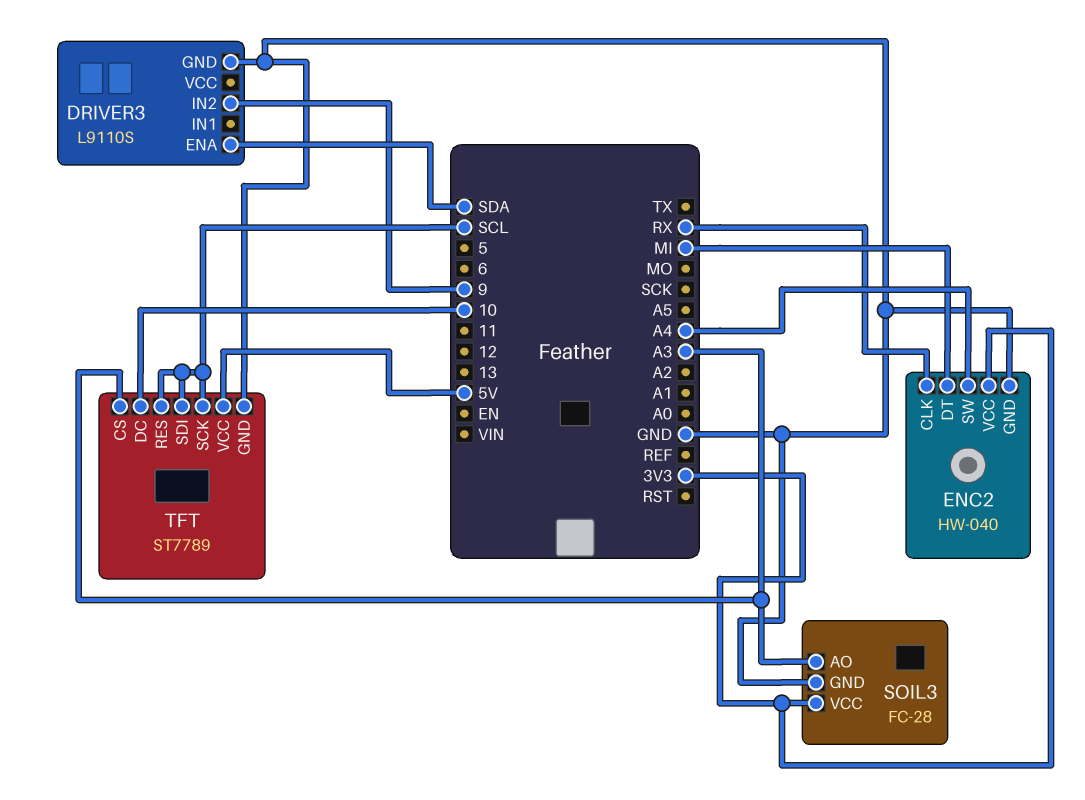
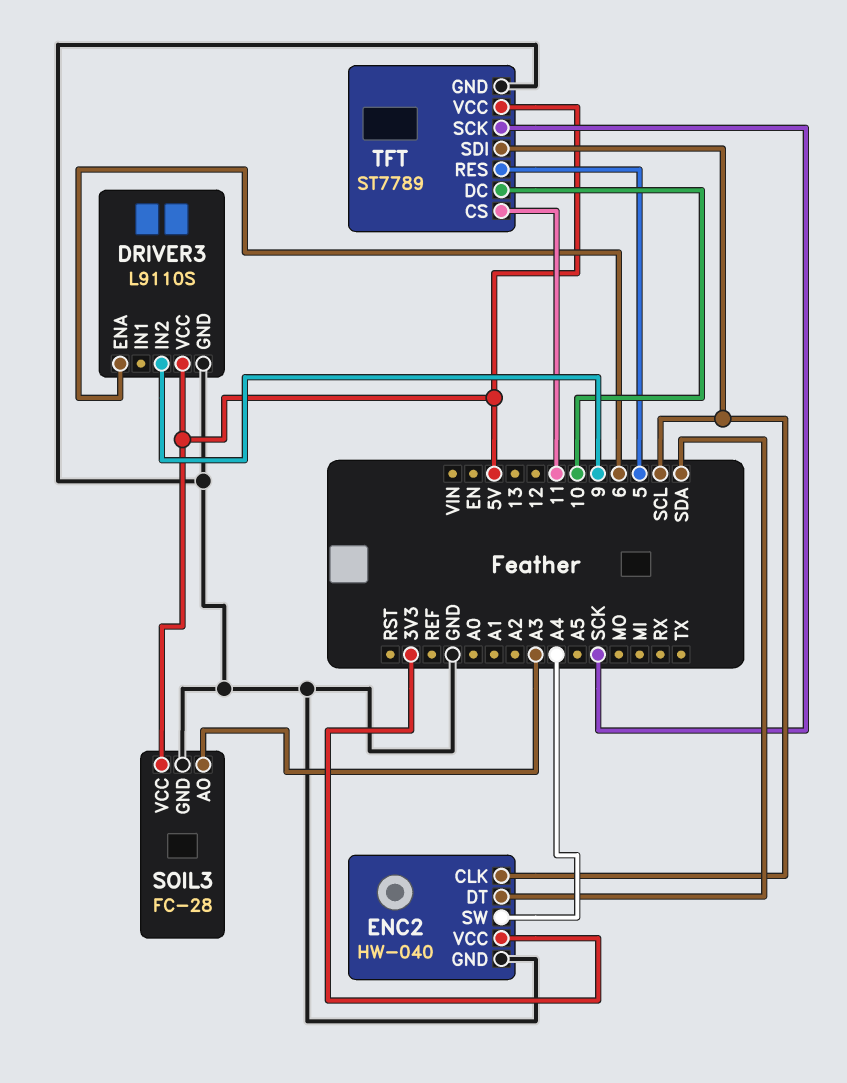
DRIVER3 pin ENA: SDA -> 6
DRIVER3 pin VCC: none -> 5V
ENC2 pin CLK: RX -> SCL
ENC2 pin DT: MI -> SDA
SOIL3 pin VCC: 3V3 -> 5V
TFT pin CS: A3 -> 11
TFT pin RES: SCL -> 5
TFT pin SCK: SCL -> SCK

